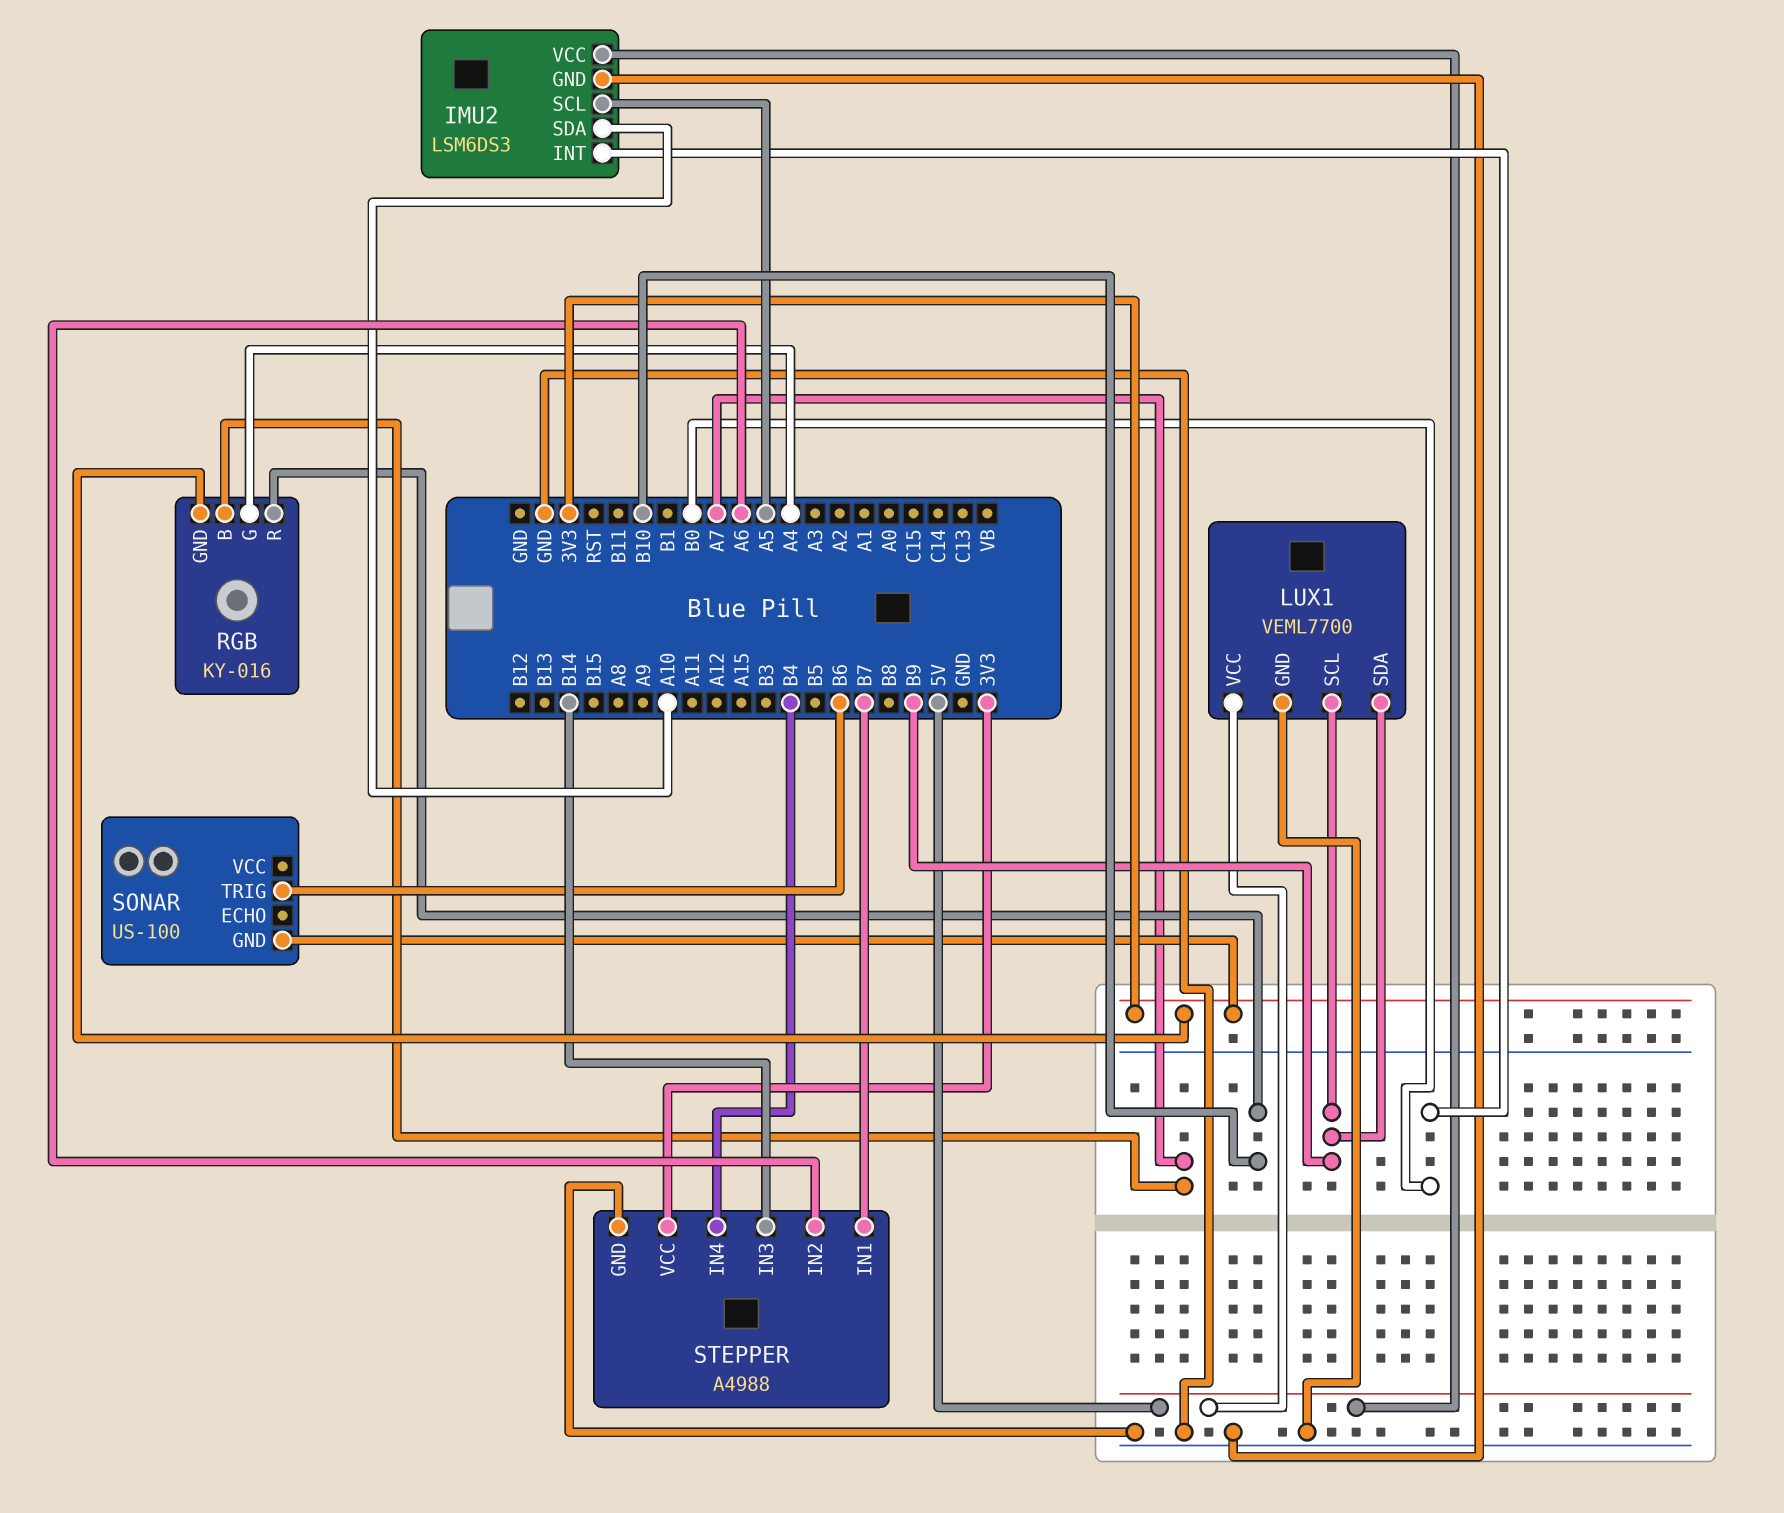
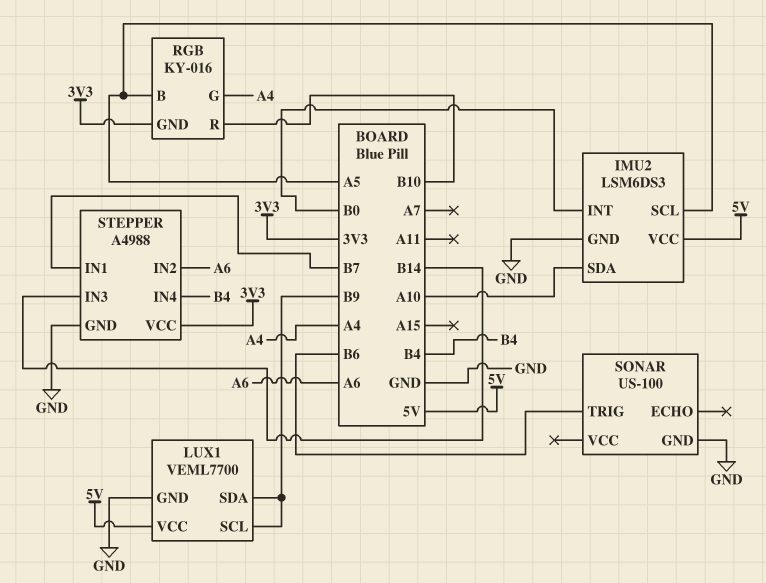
RGB pin B: A7 -> A5
SONAR pin GND: 3V3 -> GND

